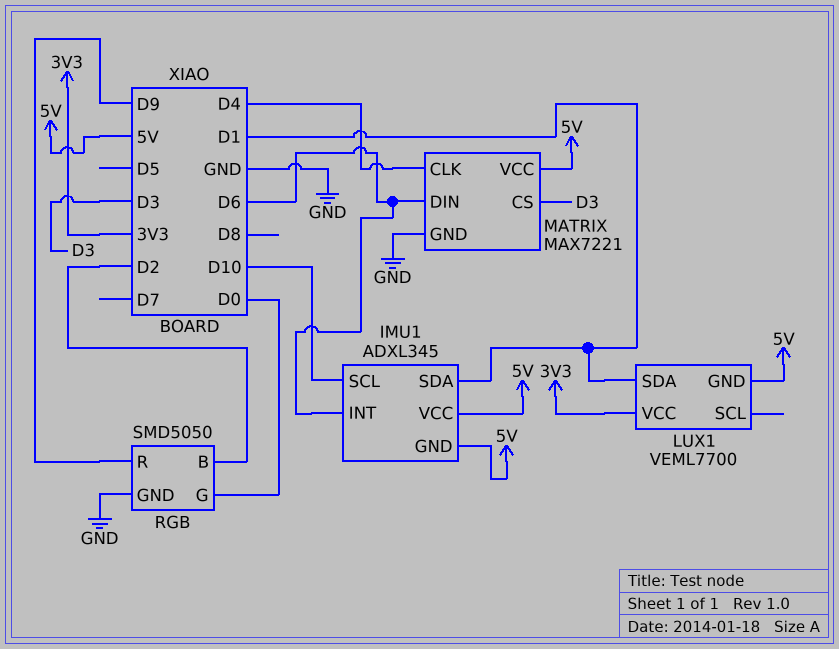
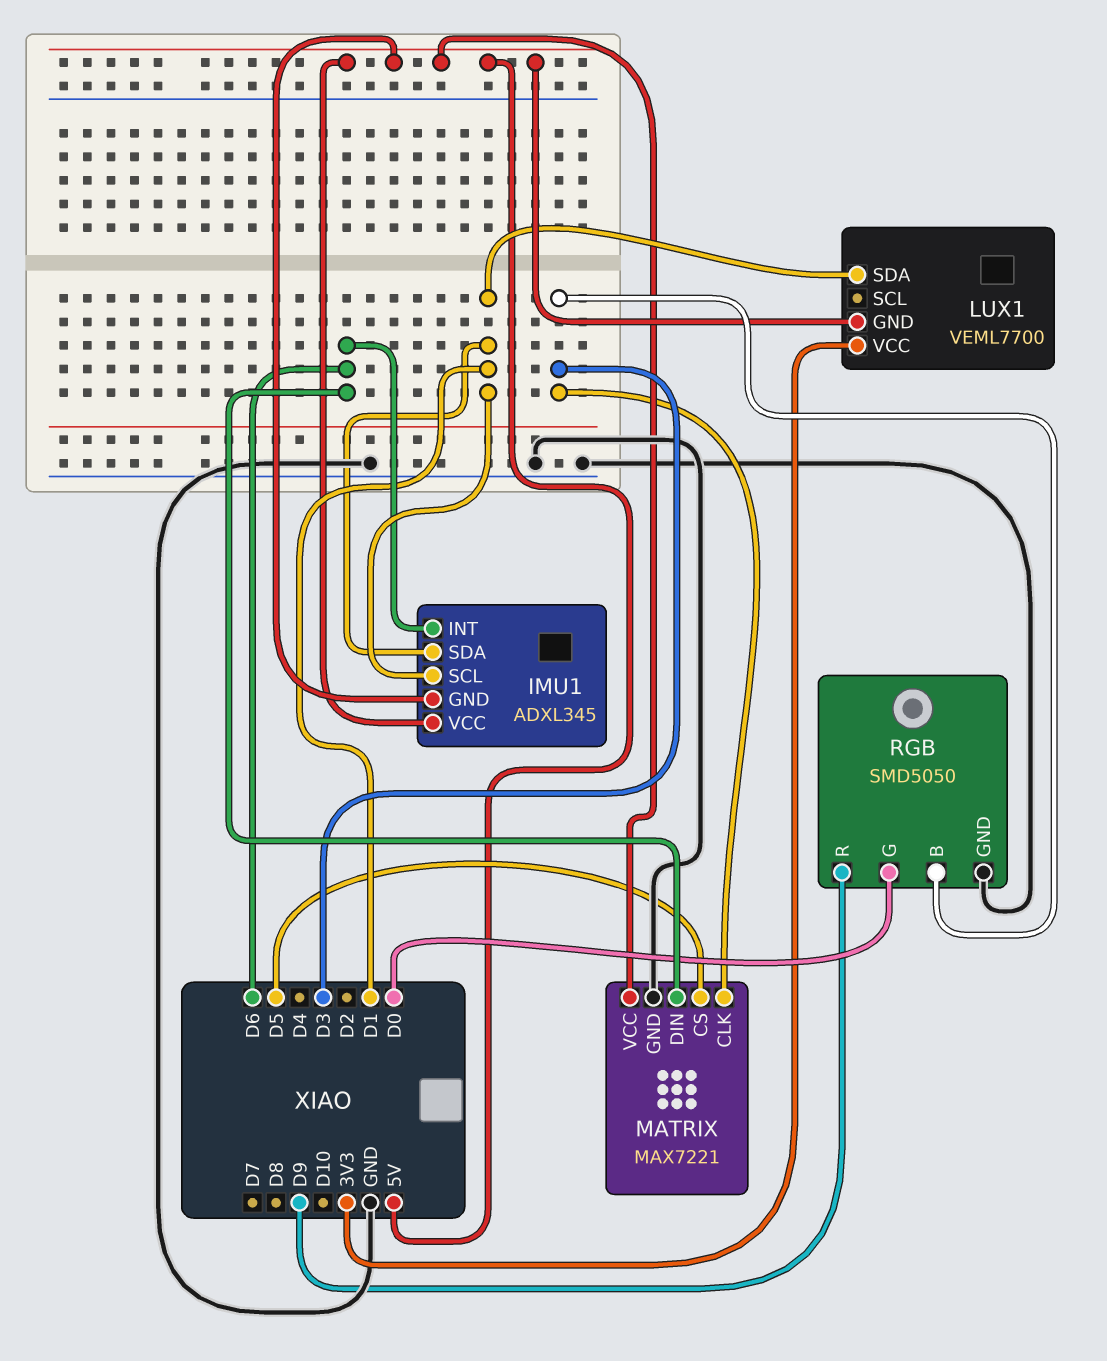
IMU1 pin SCL: D10 -> D1
MATRIX pin CLK: D4 -> D3
MATRIX pin CS: D3 -> D5
RGB pin B: D2 -> D3

